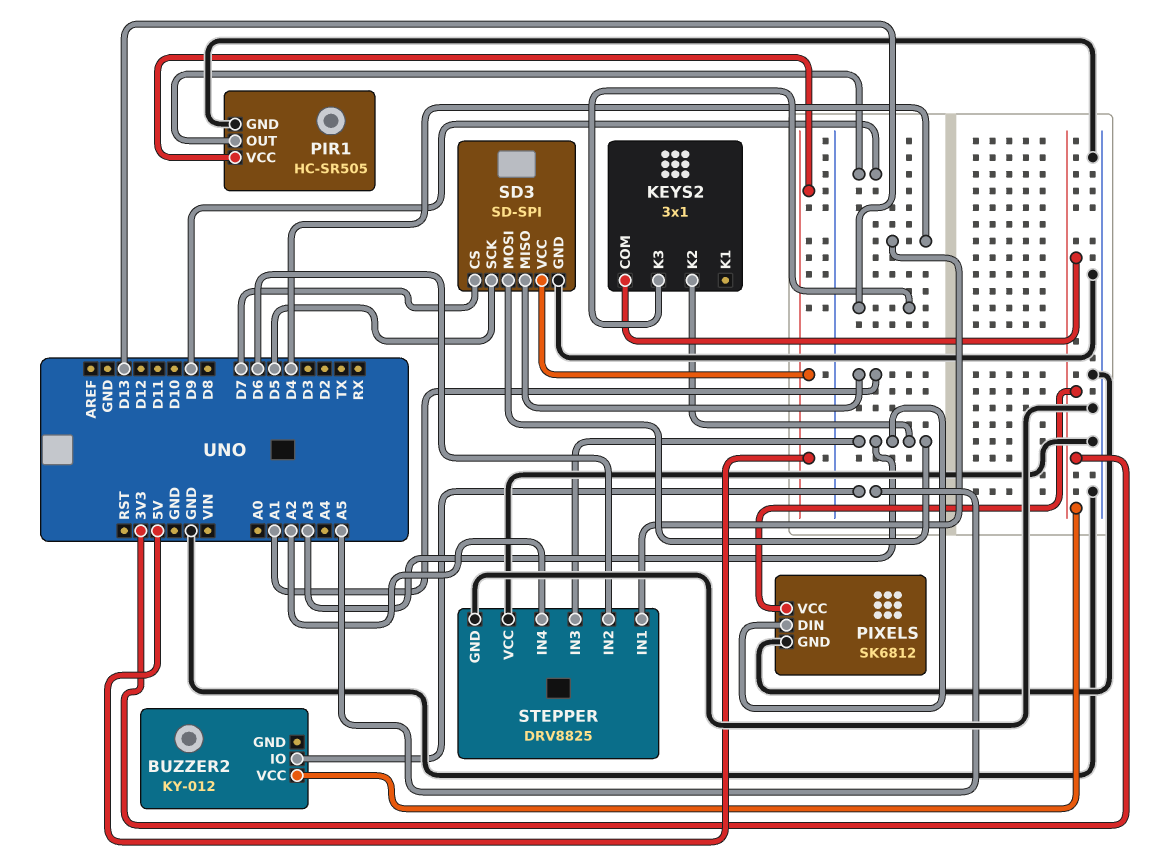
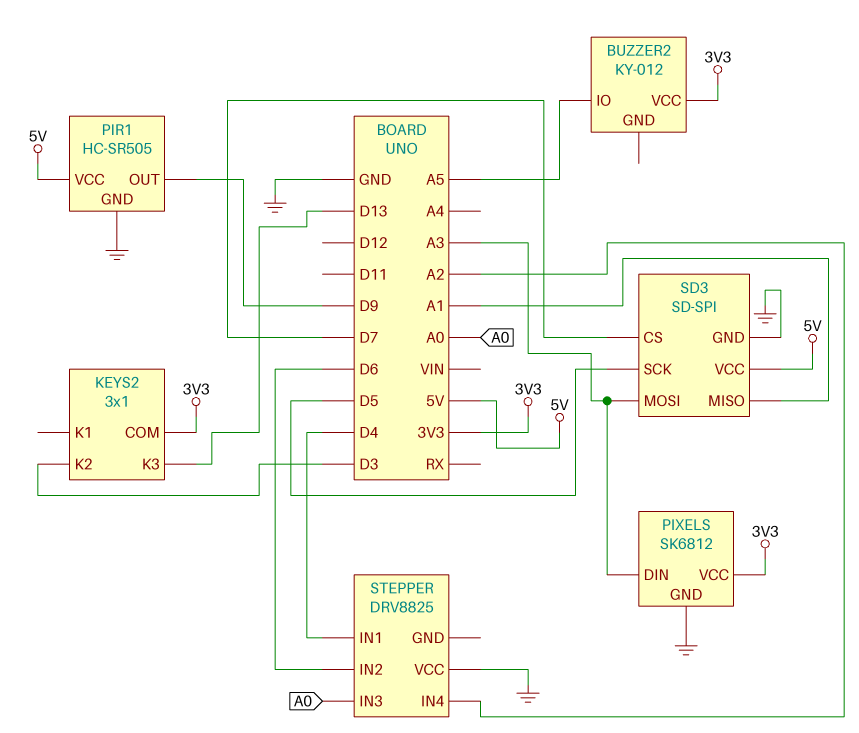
KEYS2 pin K2: A3 -> D3
STEPPER pin GND: GND -> none
STEPPER pin IN3: A3 -> A0

